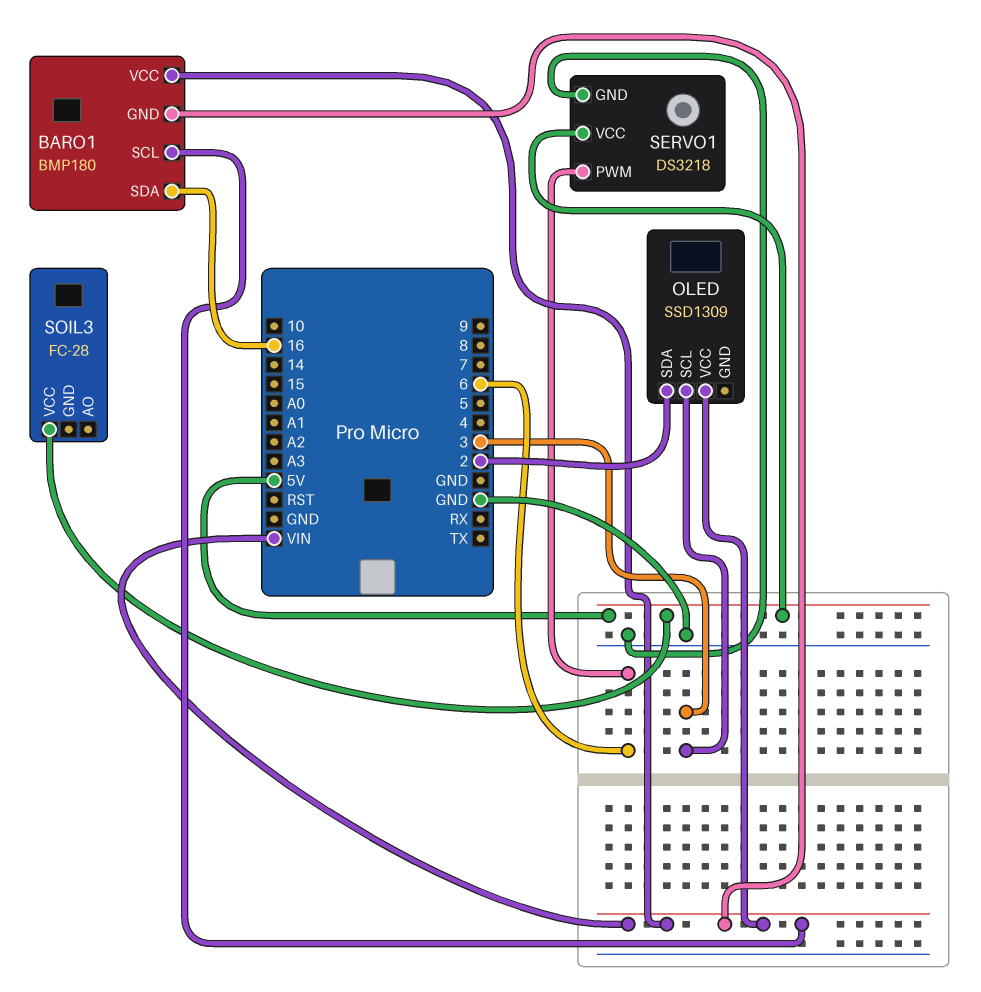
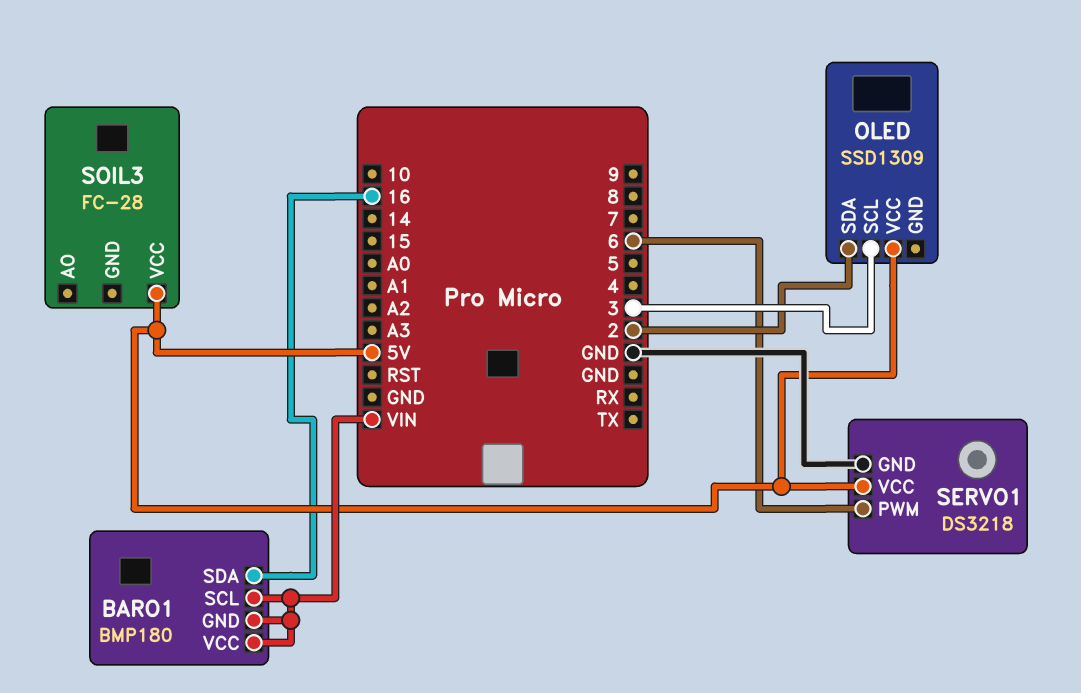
OLED pin VCC: VIN -> 5V

